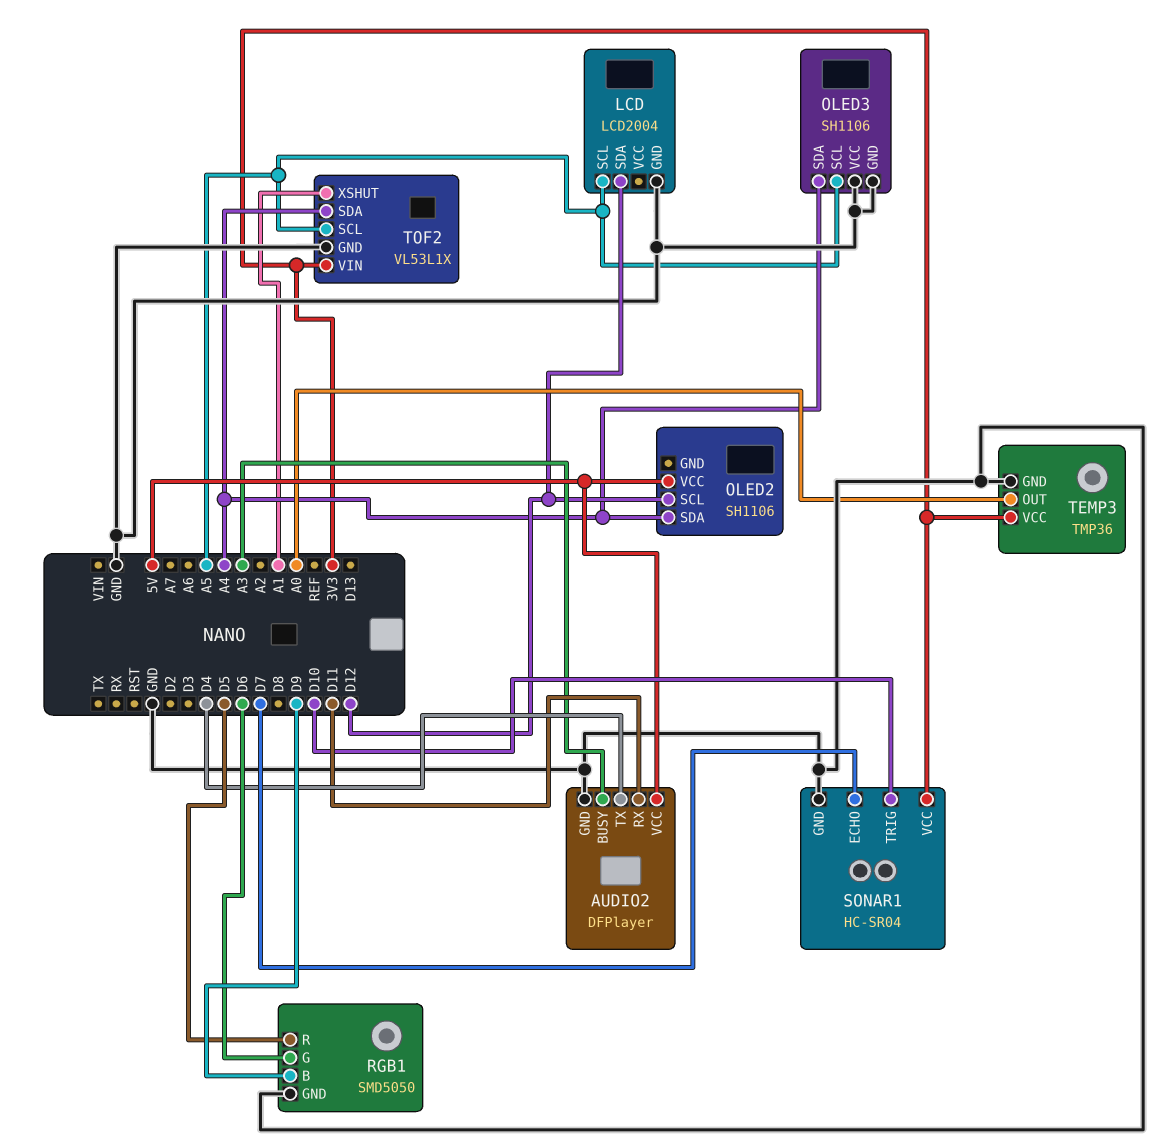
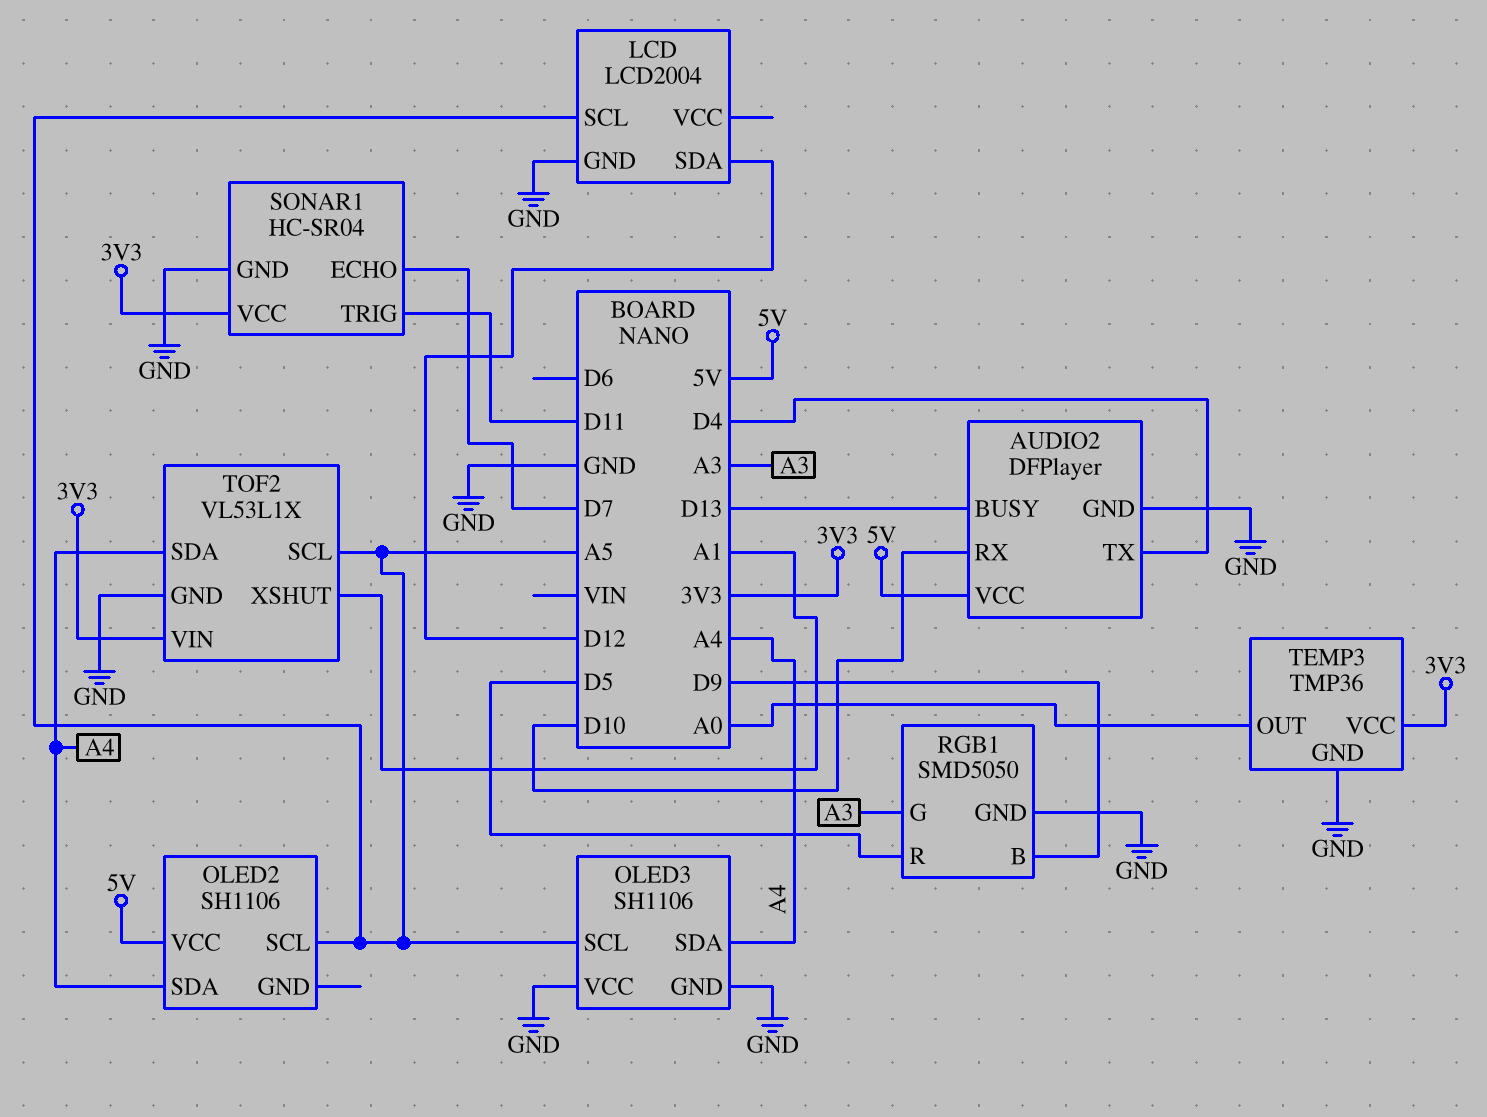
AUDIO2 pin BUSY: A3 -> D13
AUDIO2 pin RX: D11 -> D10
OLED2 pin SCL: D12 -> A5
RGB1 pin G: D6 -> A3
SONAR1 pin TRIG: D10 -> D11

